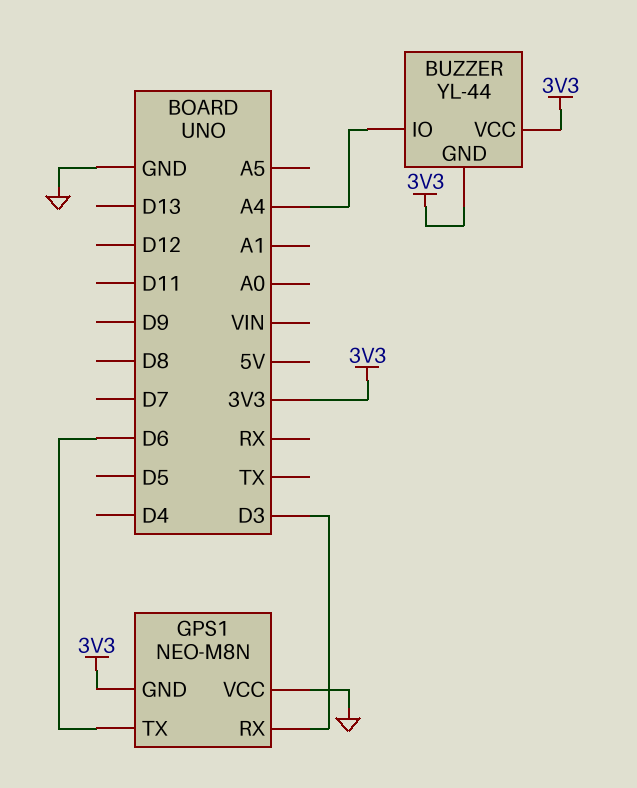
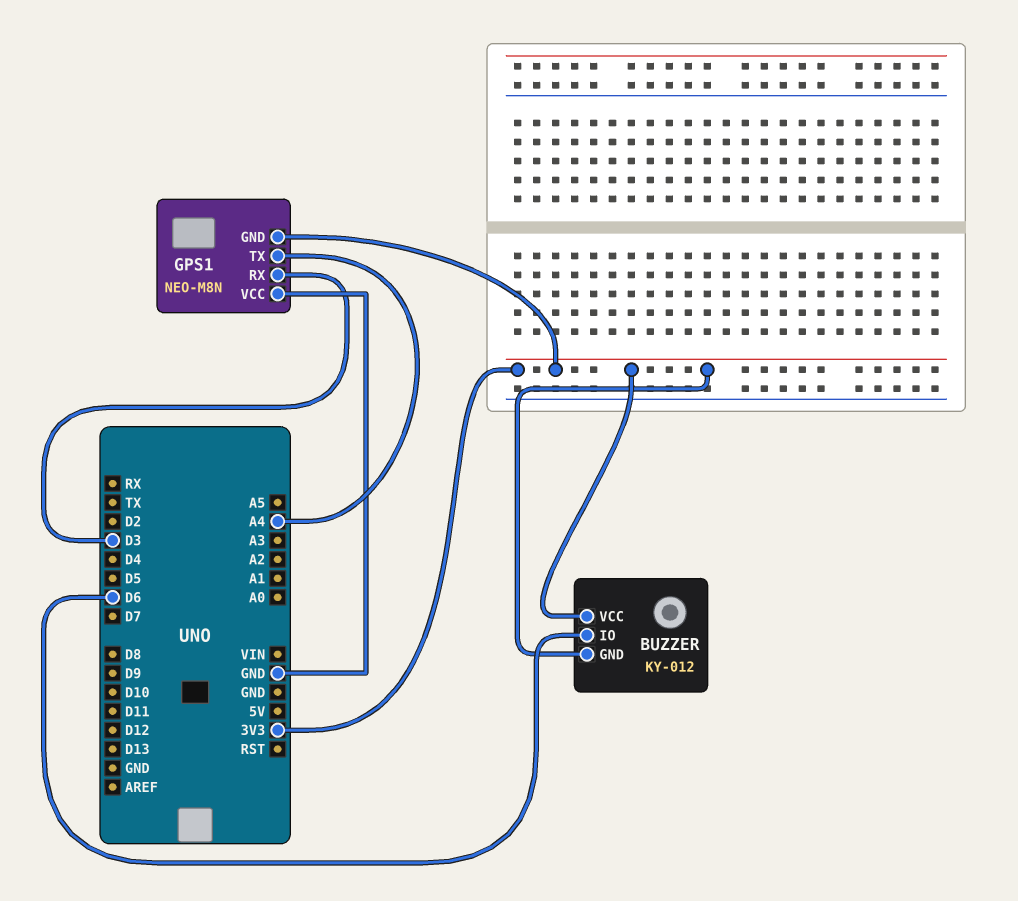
BUZZER: YL-44 -> KY-012
BUZZER pin IO: A4 -> D6
GPS1 pin TX: D6 -> A4

